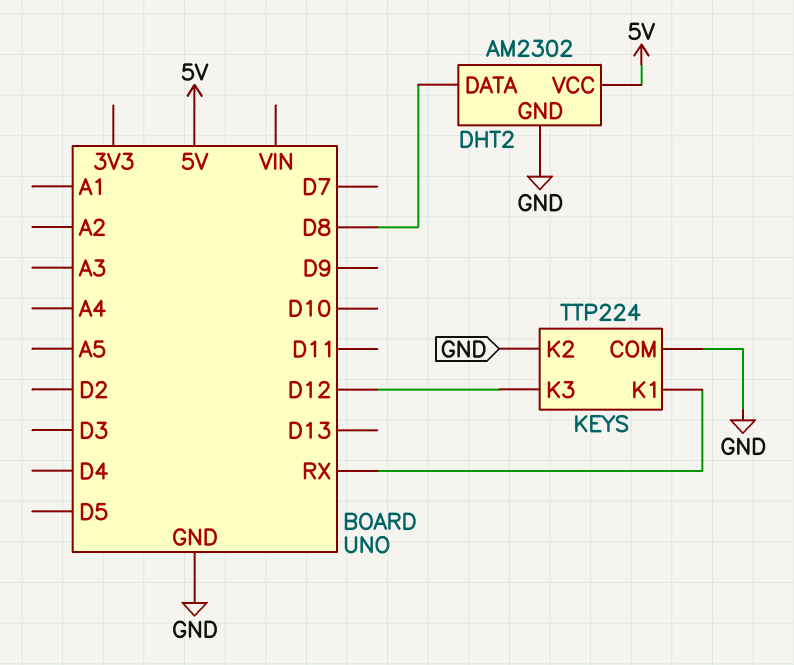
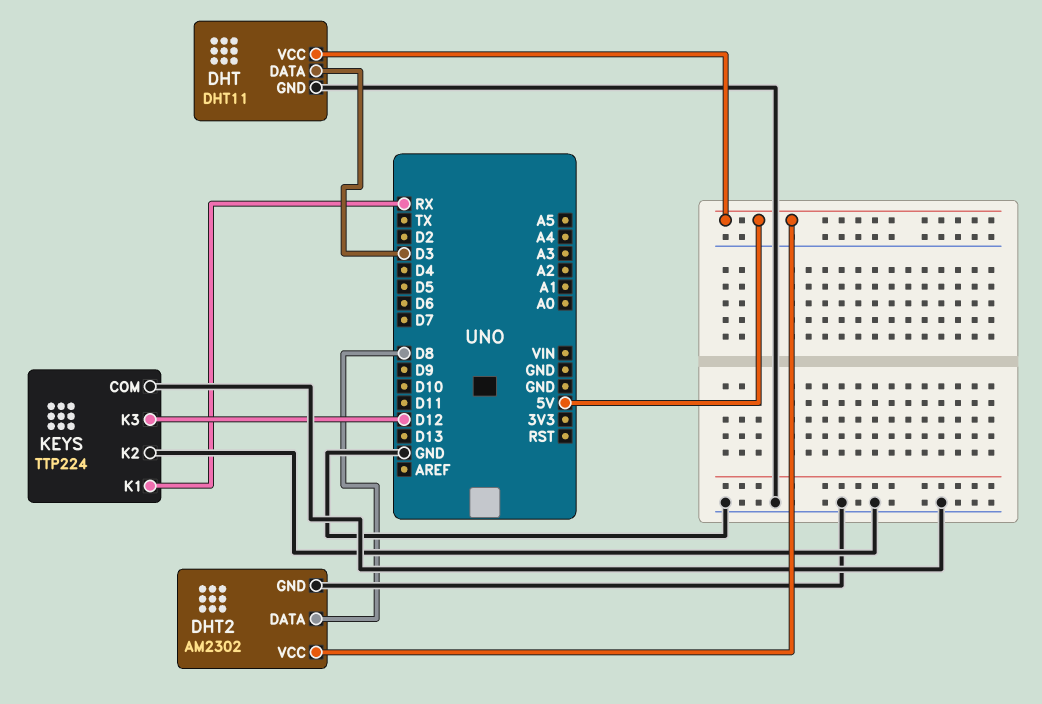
DHT: none -> DHT11
DHT pin DATA: none -> D3
DHT pin GND: none -> GND
DHT pin VCC: none -> 5V

